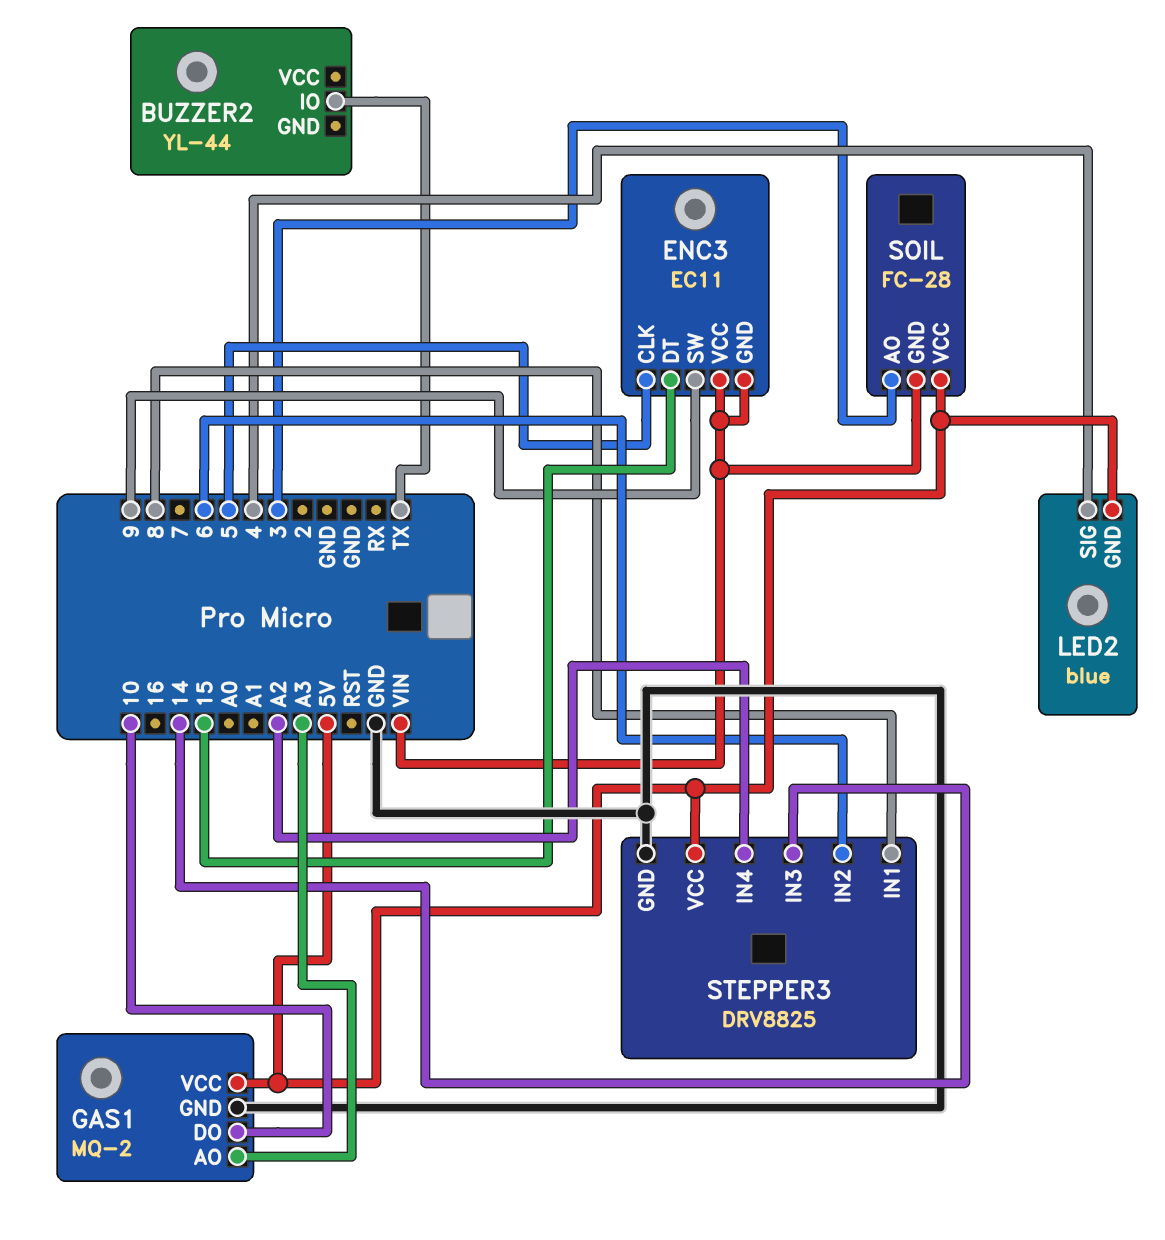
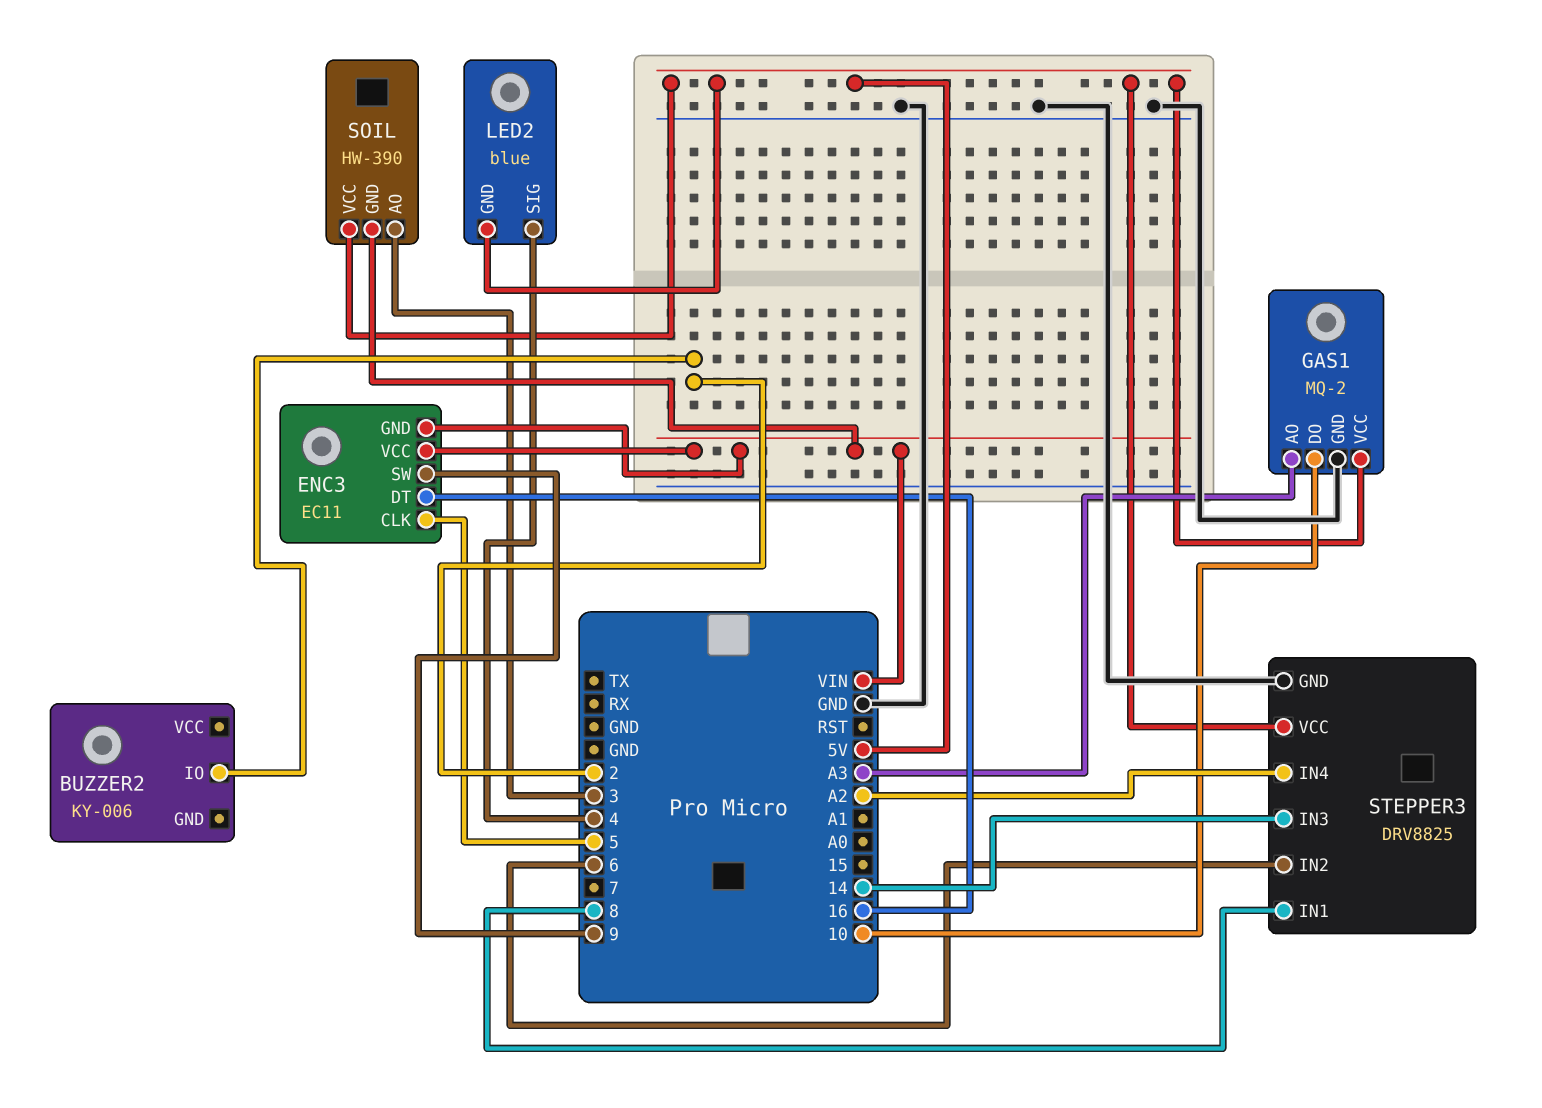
BUZZER2: YL-44 -> KY-006
BUZZER2 pin IO: TX -> 2
ENC3 pin DT: 15 -> 16
SOIL: FC-28 -> HW-390

